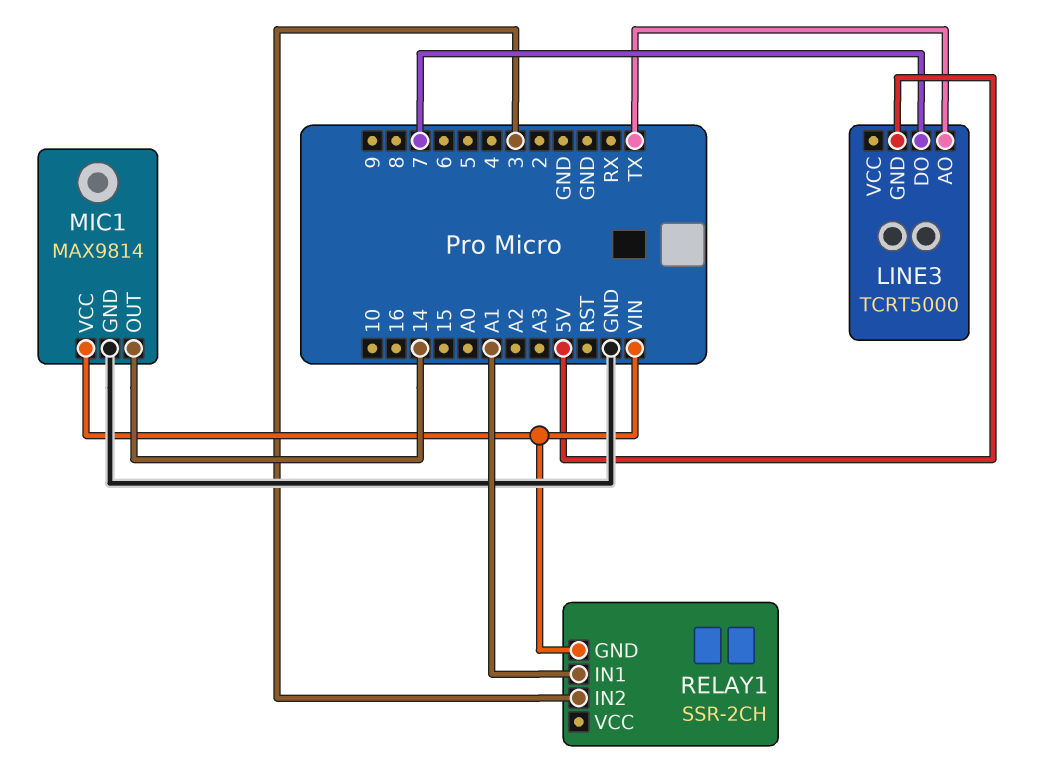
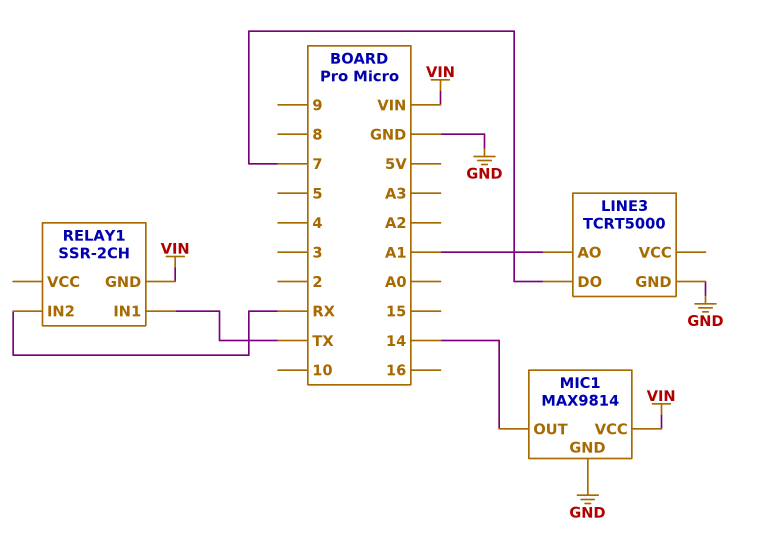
LINE3 pin AO: TX -> A1
LINE3 pin GND: 5V -> GND
RELAY1 pin IN1: A1 -> TX
RELAY1 pin IN2: 3 -> RX

